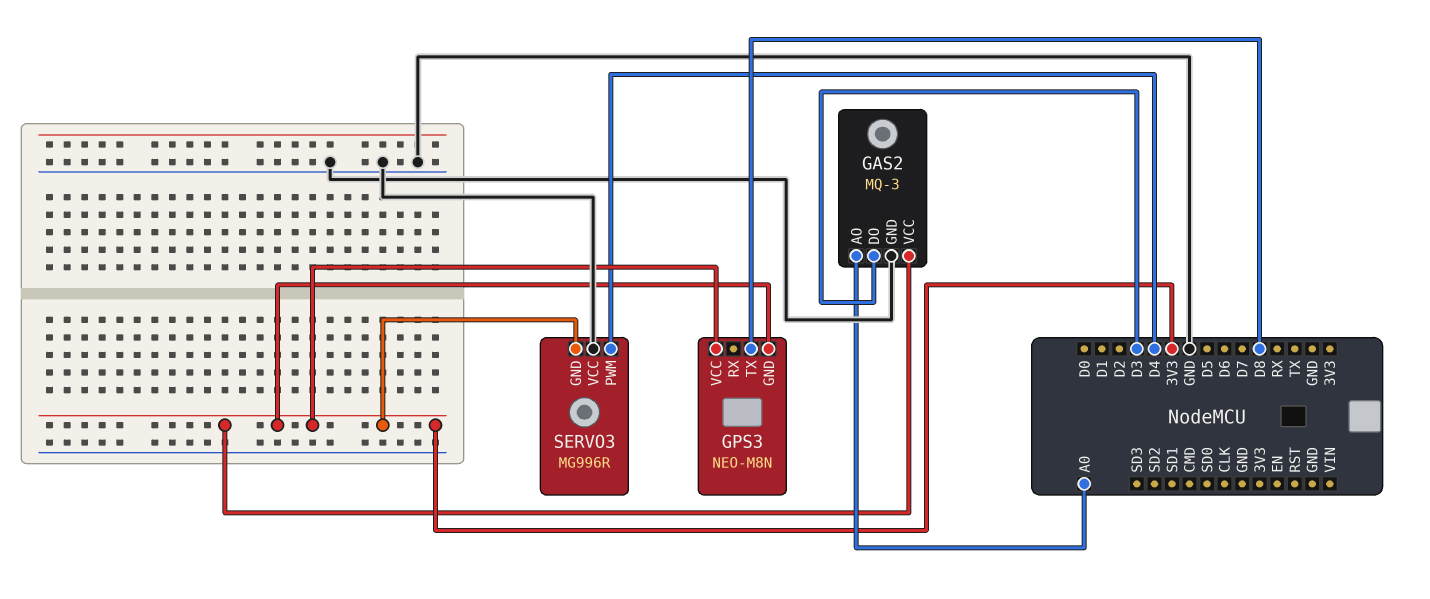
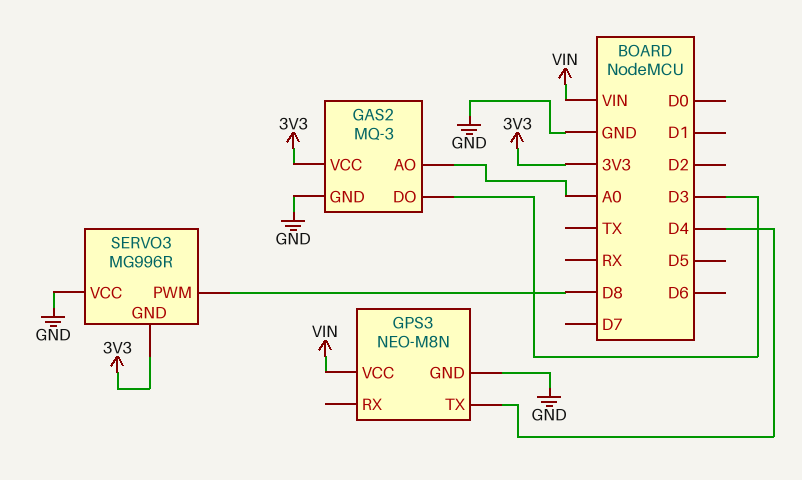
GPS3 pin GND: 3V3 -> GND
GPS3 pin TX: D8 -> D4
GPS3 pin VCC: 3V3 -> VIN
SERVO3 pin PWM: D4 -> D8

